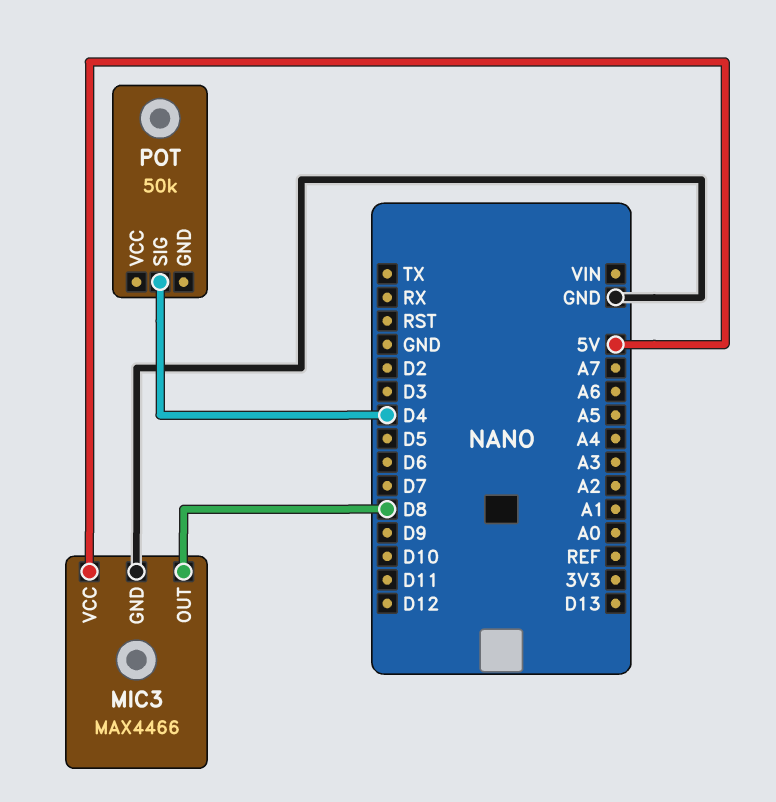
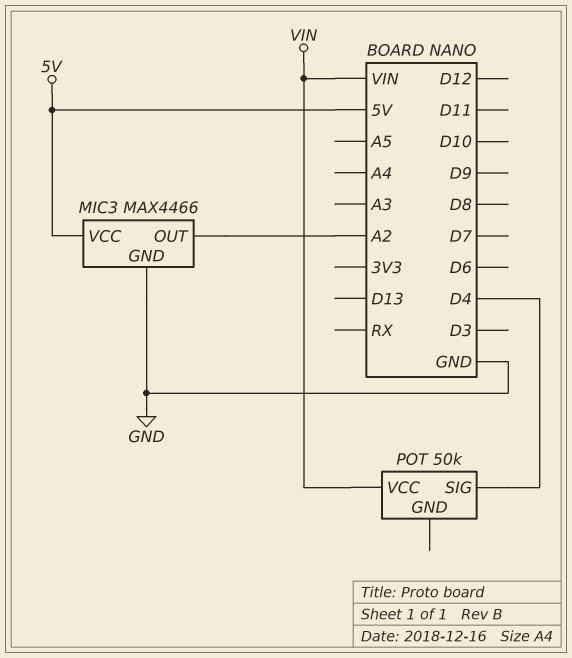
MIC3 pin OUT: D8 -> A2
POT pin VCC: none -> VIN

